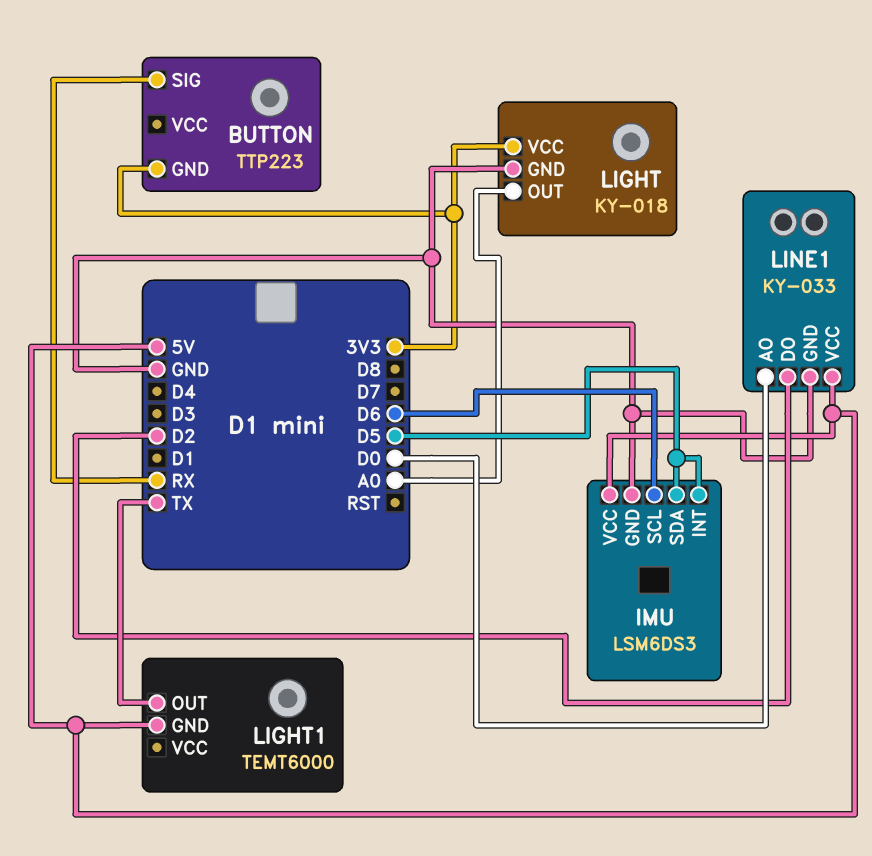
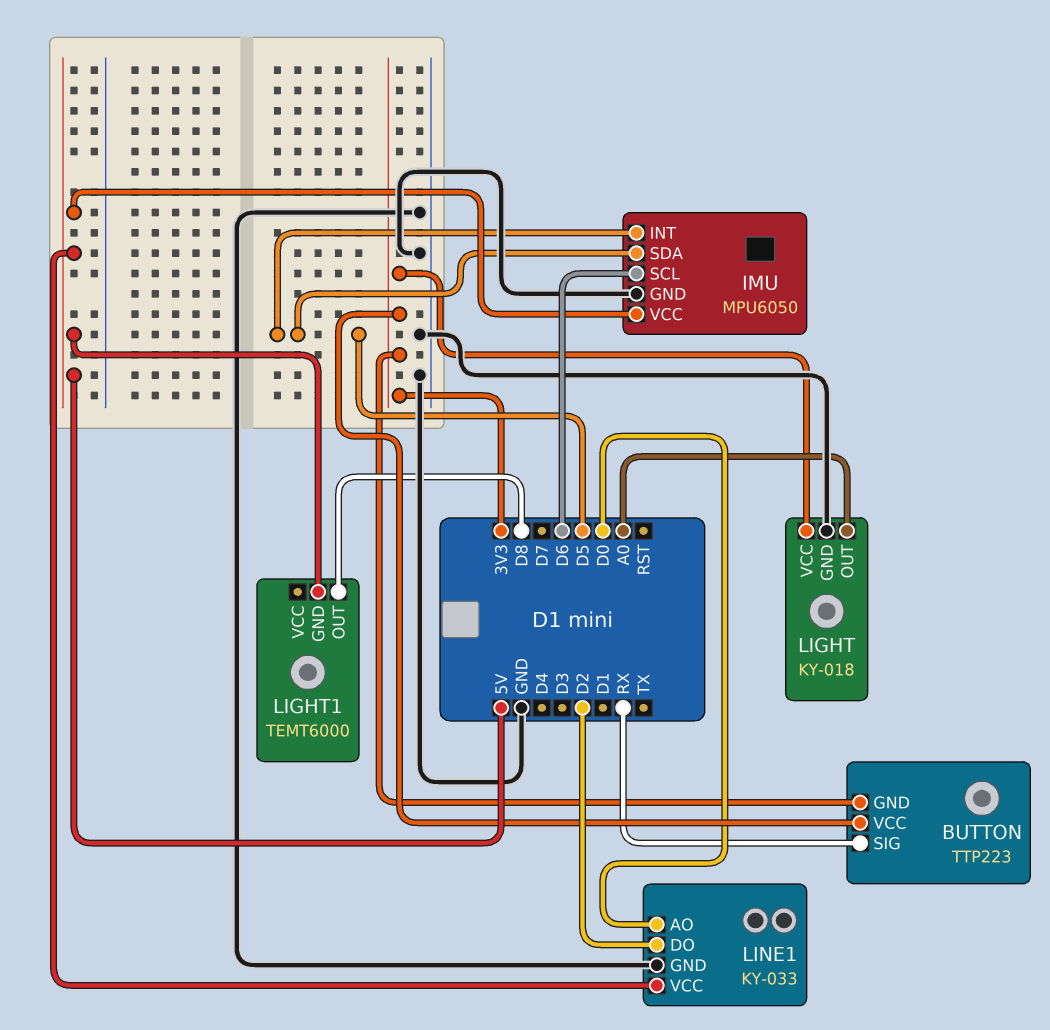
BUTTON pin VCC: none -> 3V3
IMU: LSM6DS3 -> MPU6050
LIGHT1 pin OUT: TX -> D8

